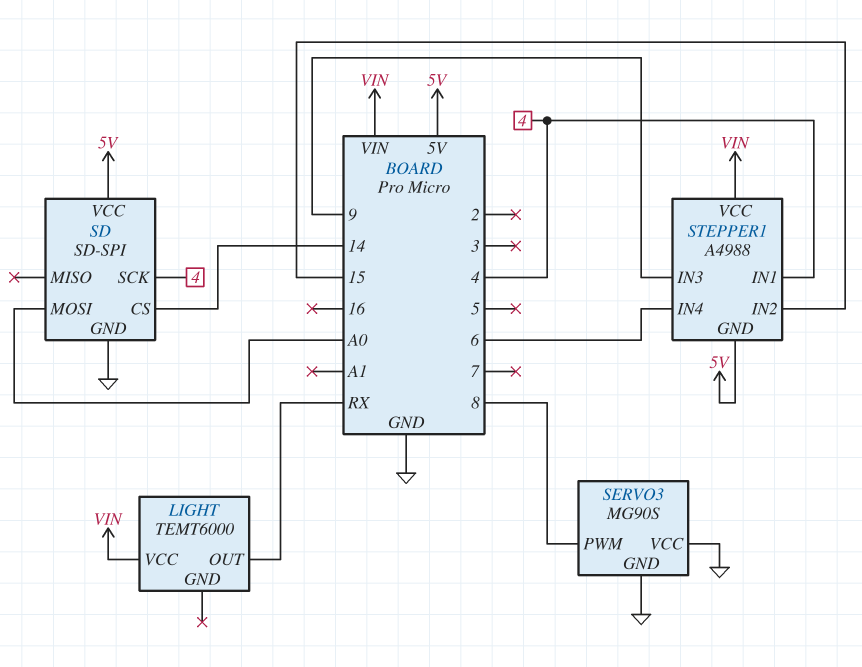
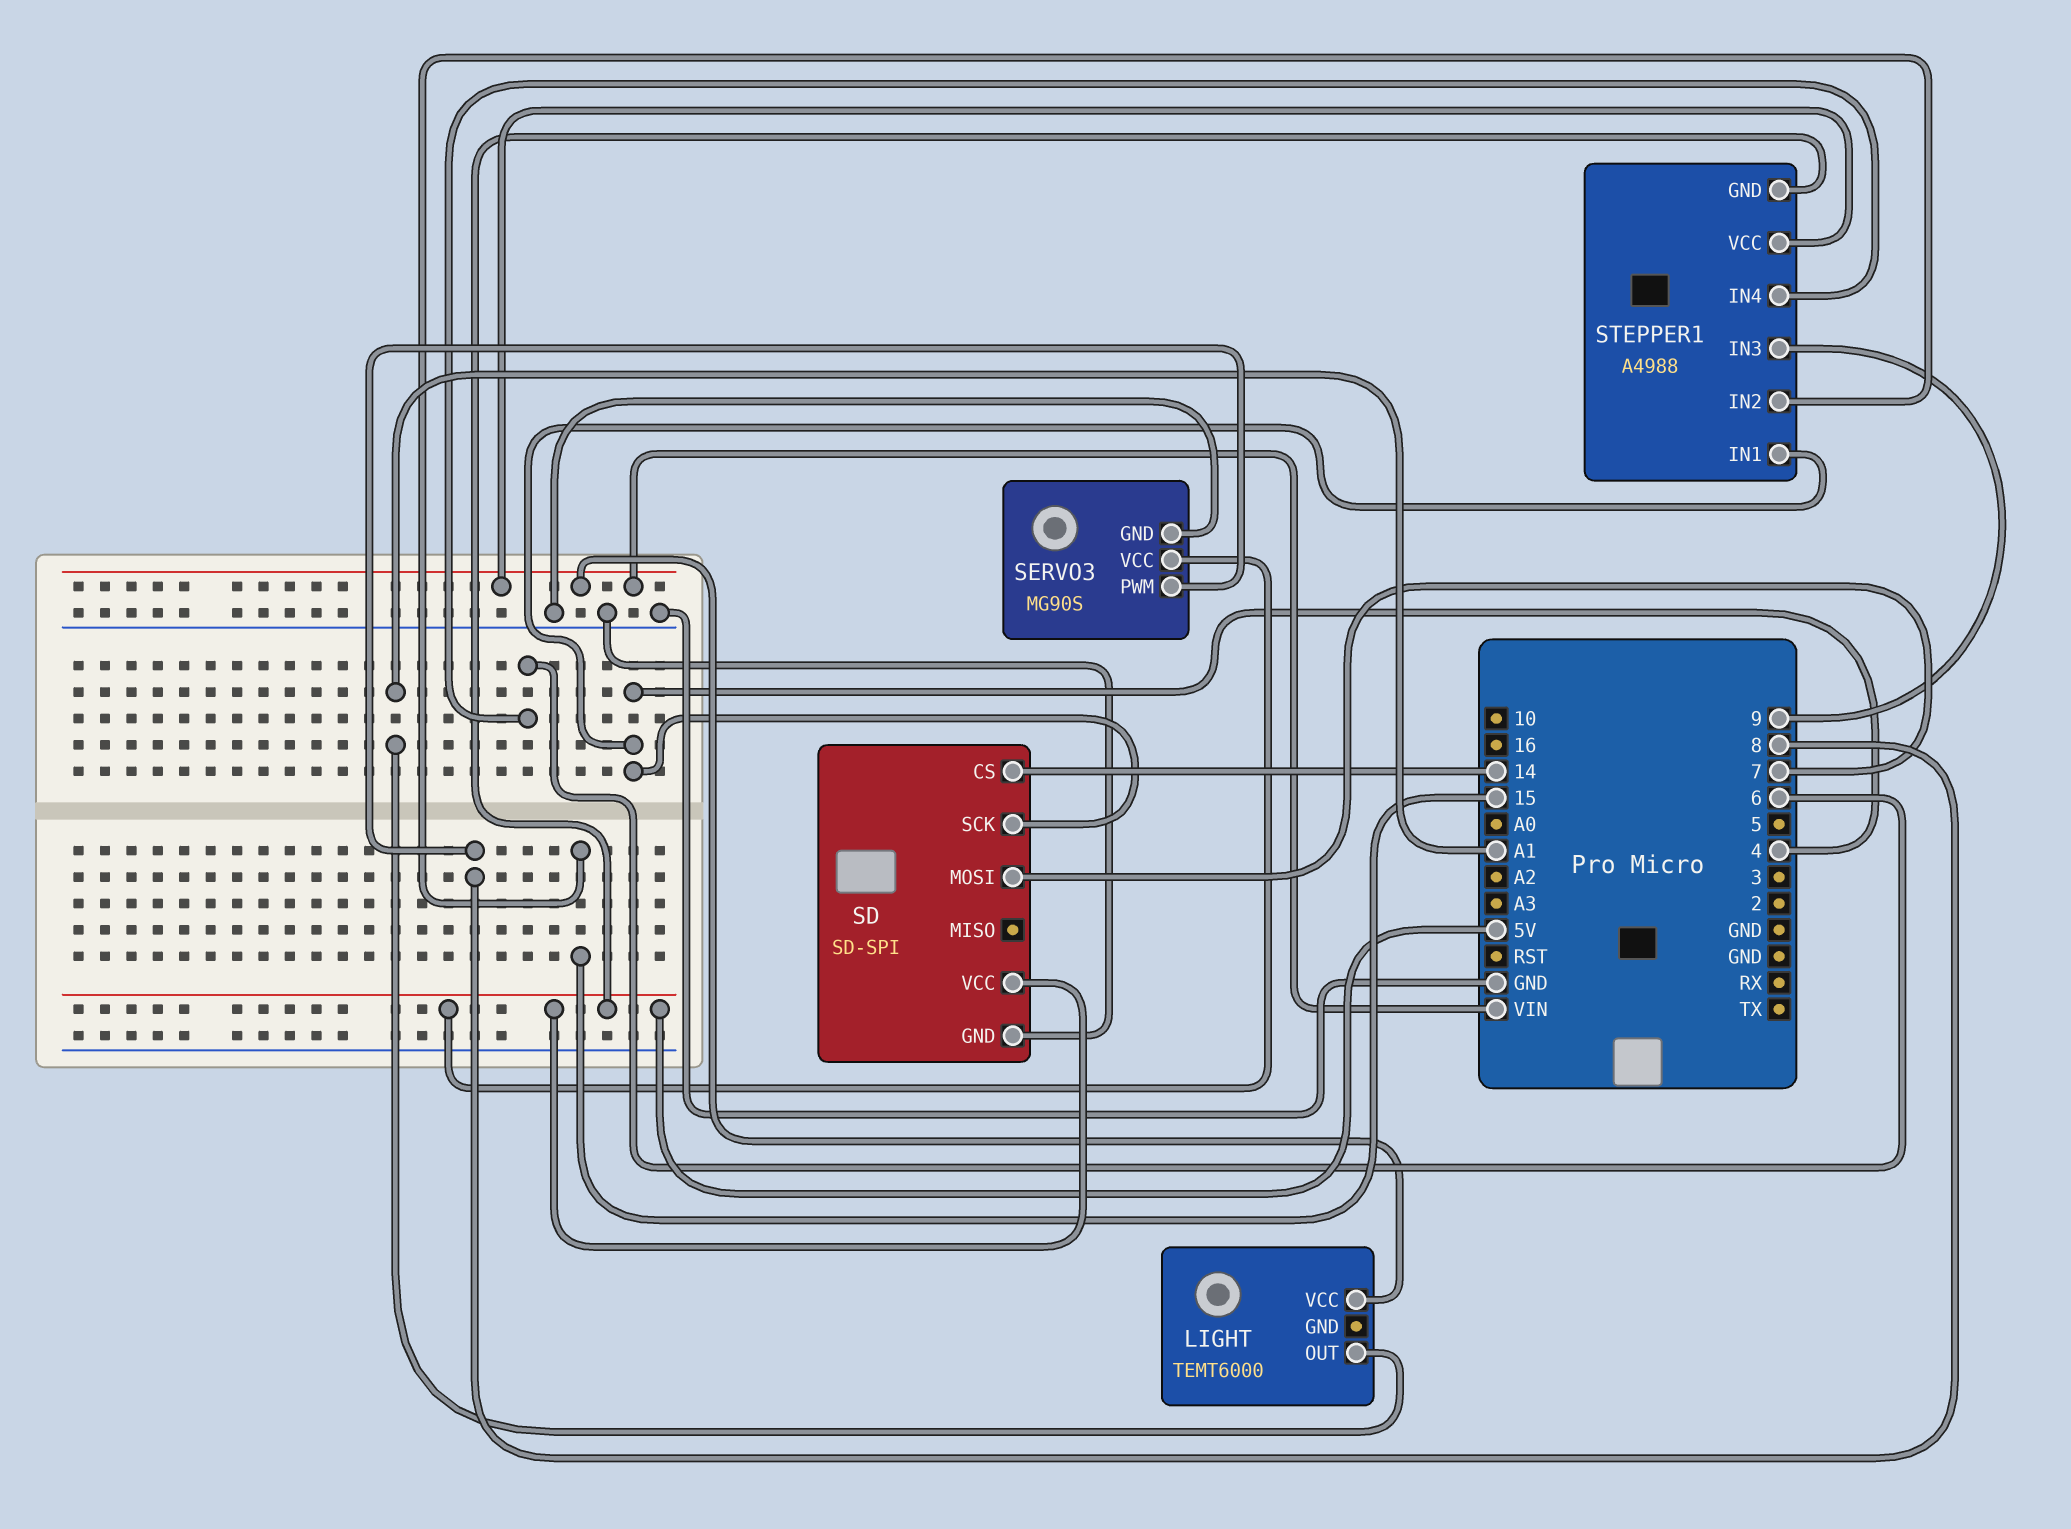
LIGHT pin OUT: RX -> A1
SD pin MOSI: A0 -> 7
SERVO3 pin VCC: GND -> 5V

